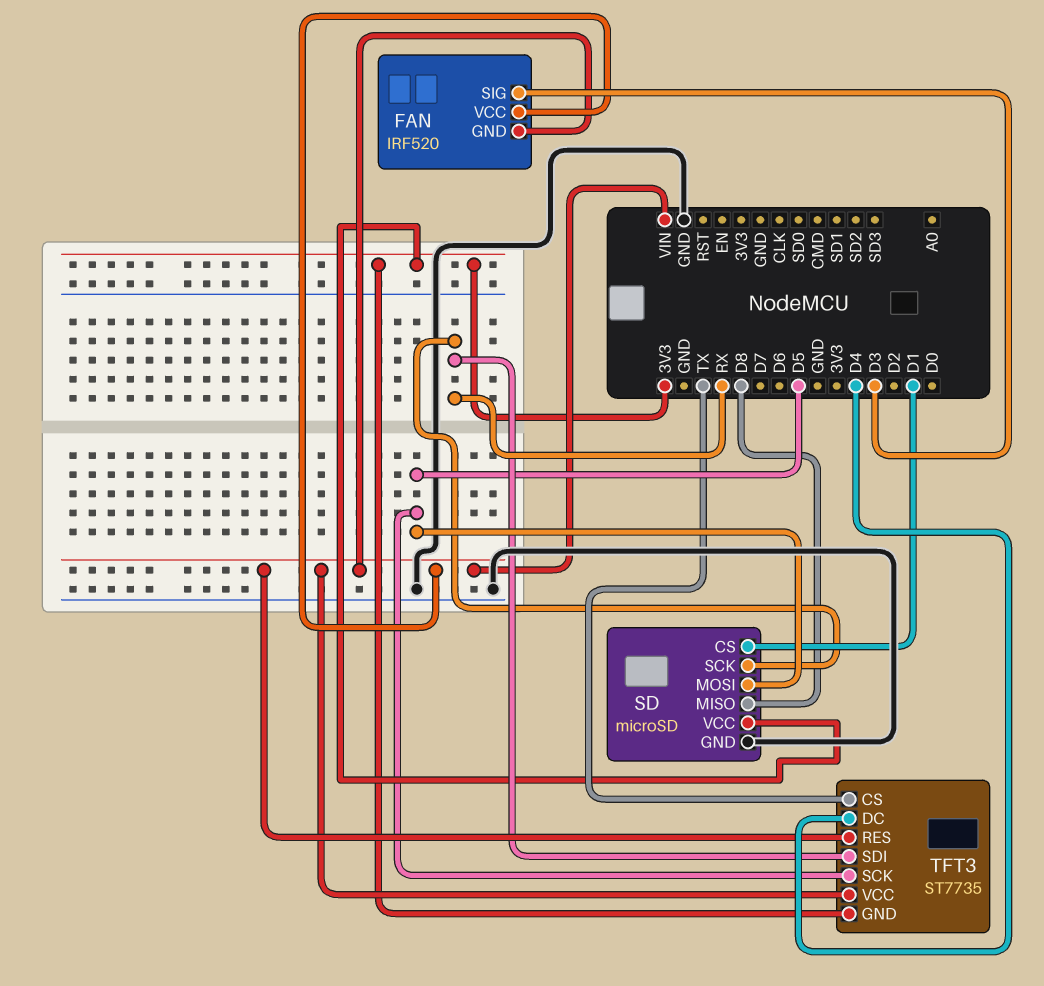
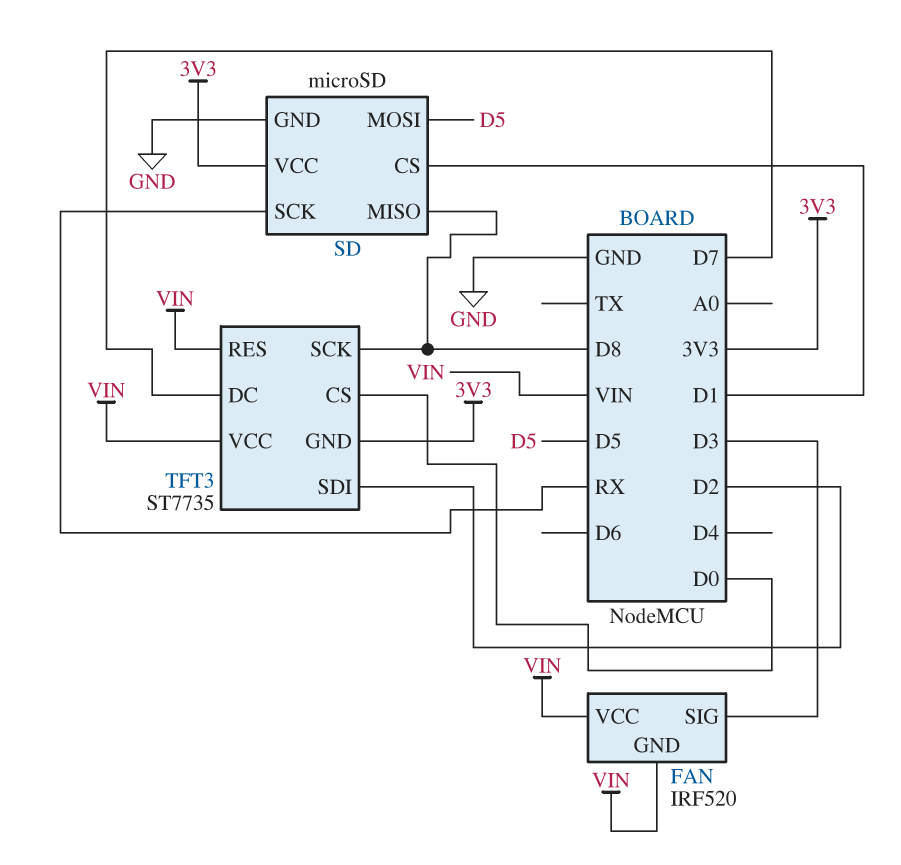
TFT3 pin CS: TX -> D0
TFT3 pin DC: D4 -> D7
TFT3 pin SCK: D5 -> D8
TFT3 pin SDI: RX -> D2

